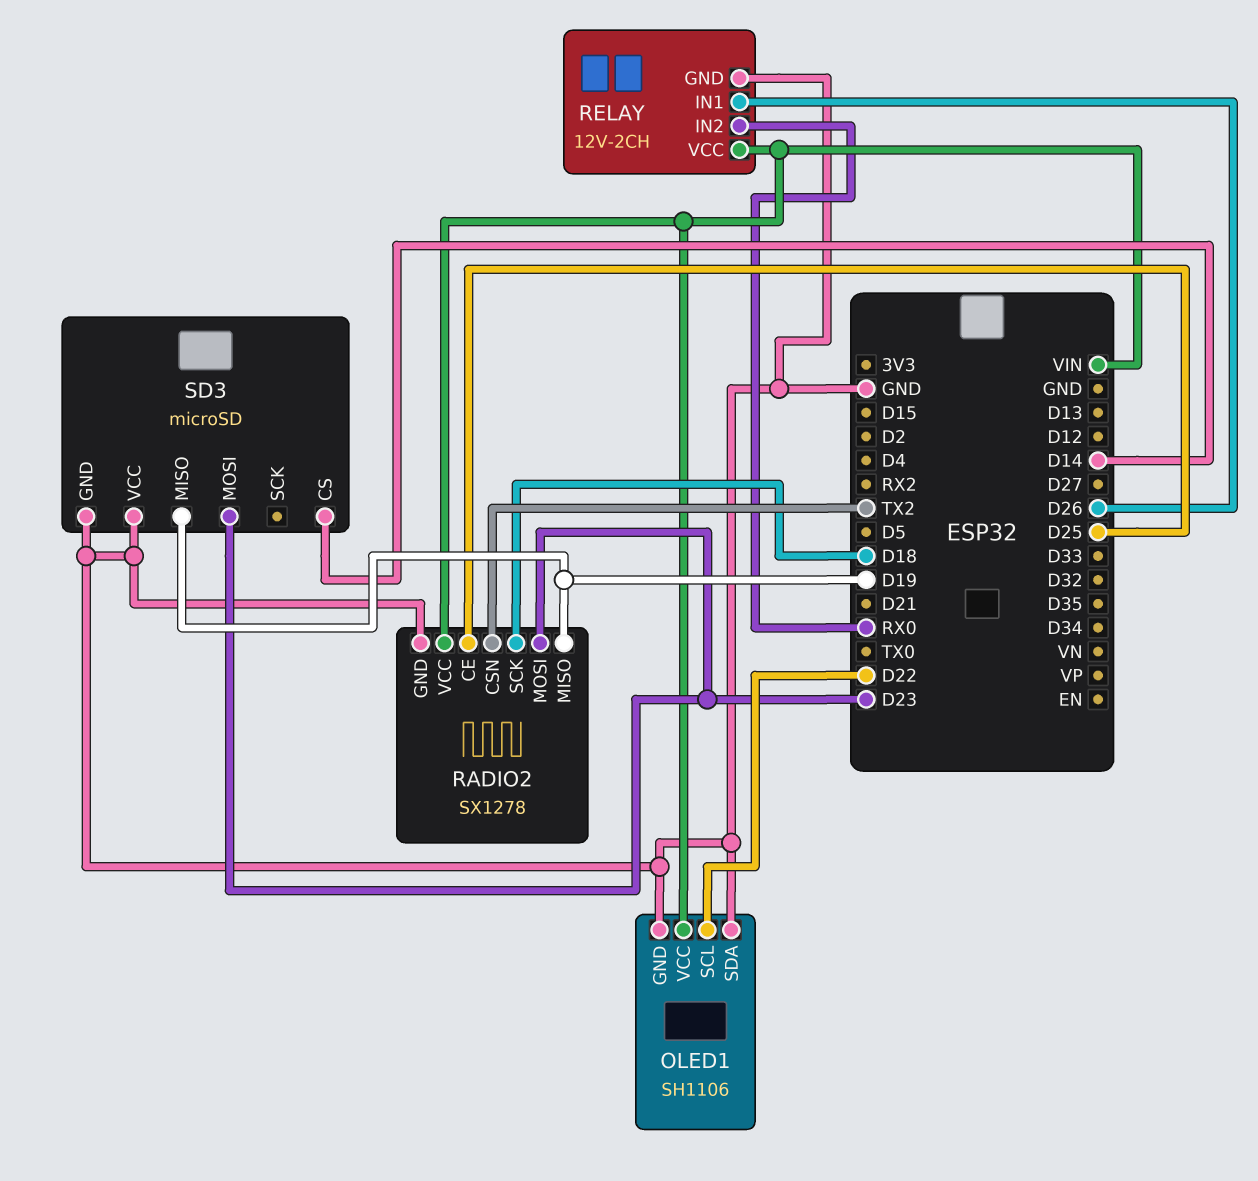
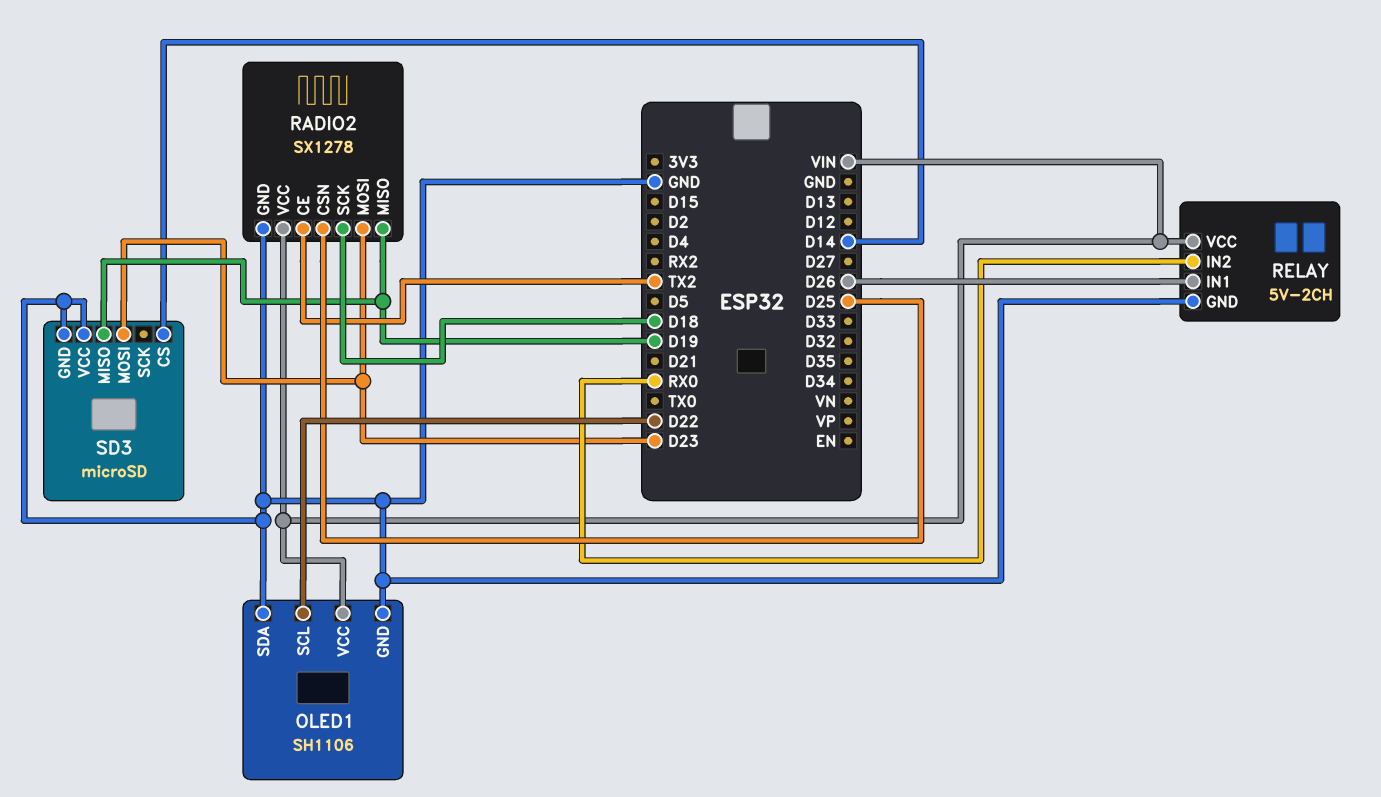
RADIO2 pin CE: D25 -> TX2
RADIO2 pin CSN: TX2 -> D25
RELAY: 12V-2CH -> 5V-2CH

